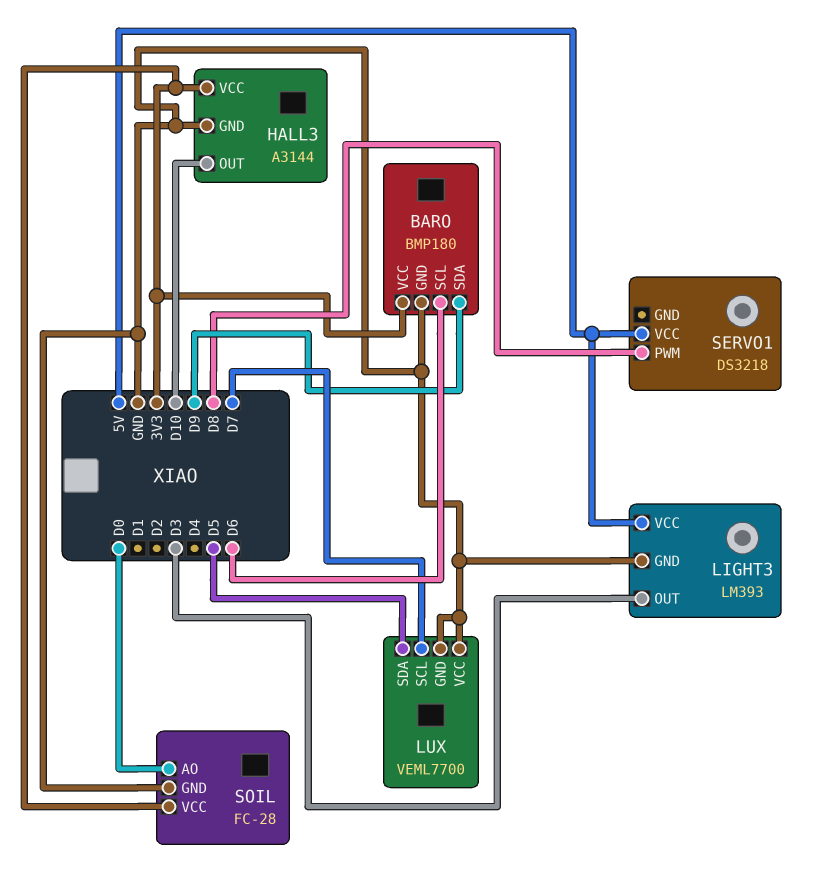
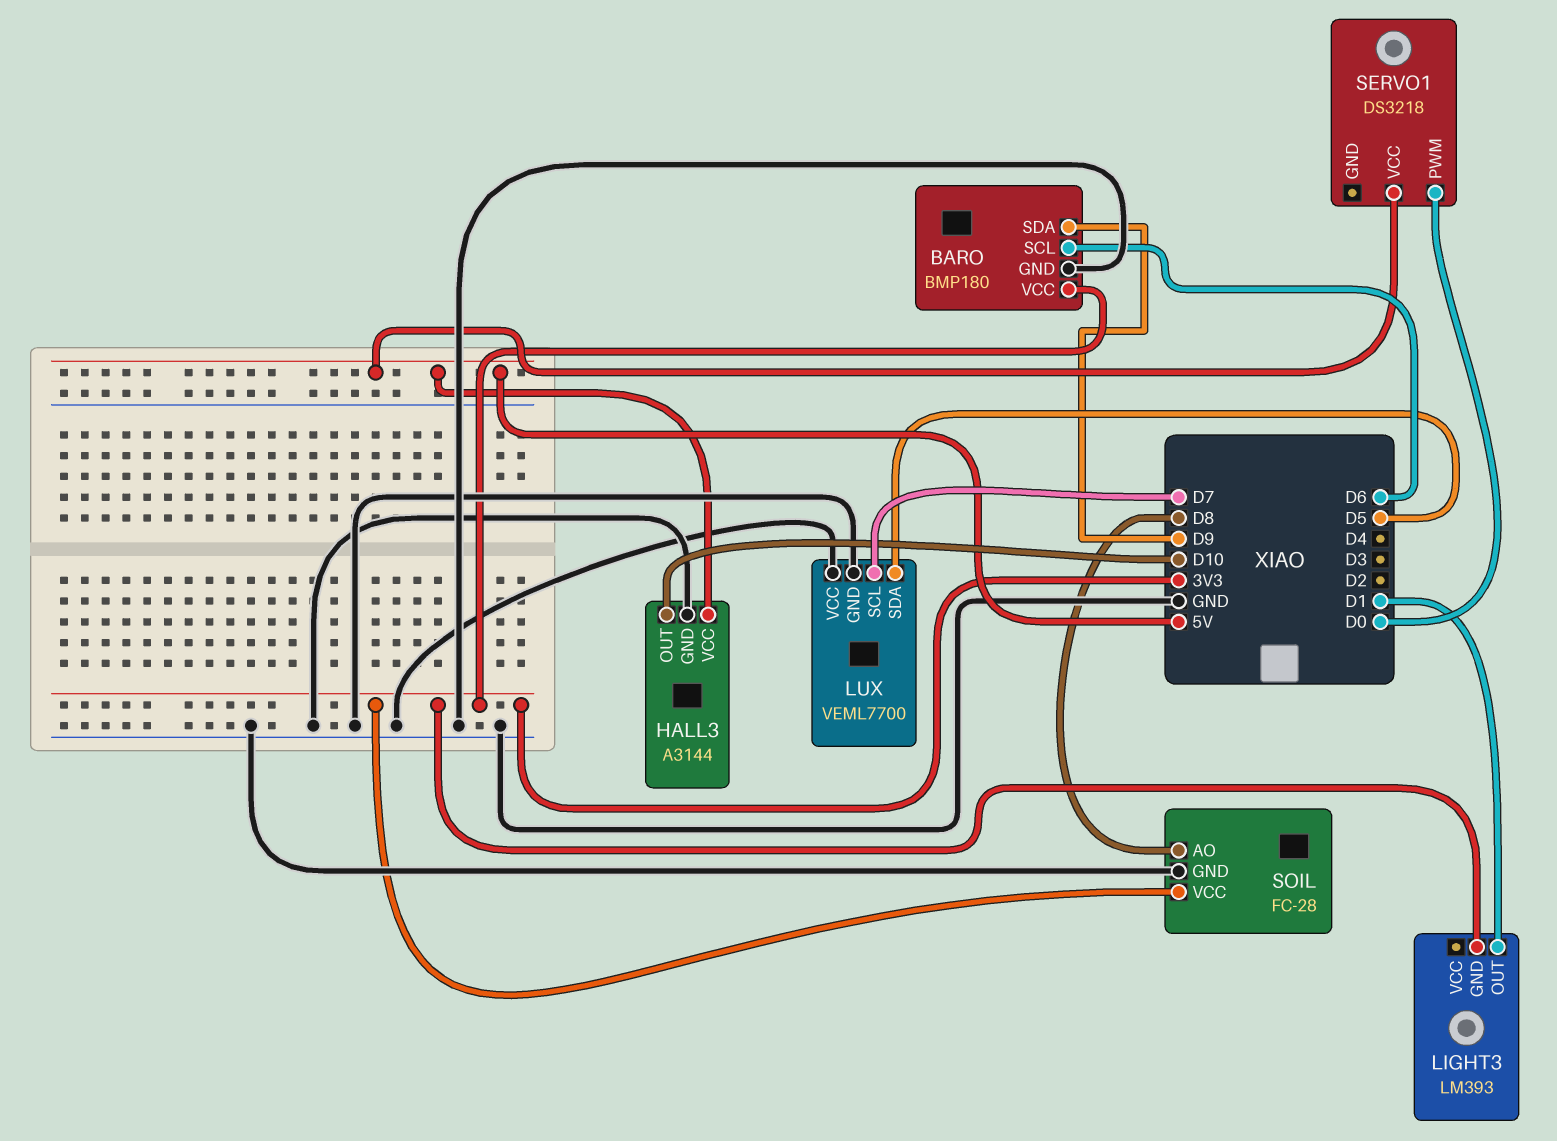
HALL3 pin VCC: 3V3 -> 5V
LIGHT3 pin GND: GND -> 3V3
LIGHT3 pin OUT: D3 -> D1
LIGHT3 pin VCC: 5V -> none
SERVO1 pin PWM: D8 -> D0
SOIL pin AO: D0 -> D8

